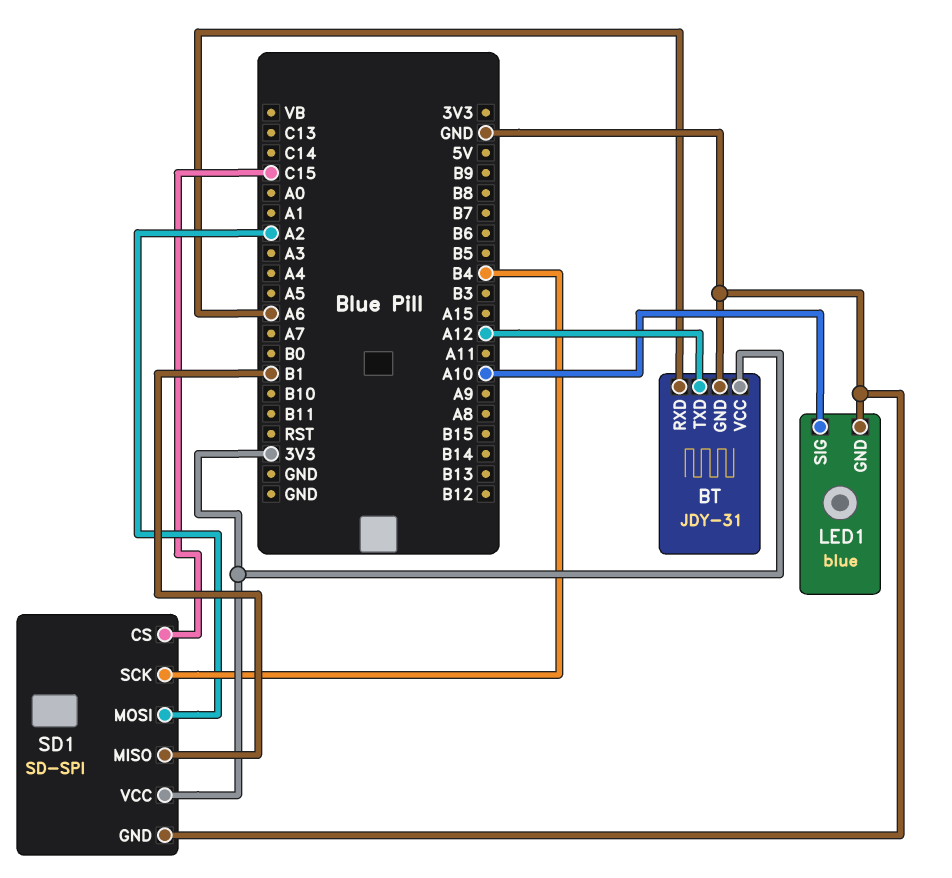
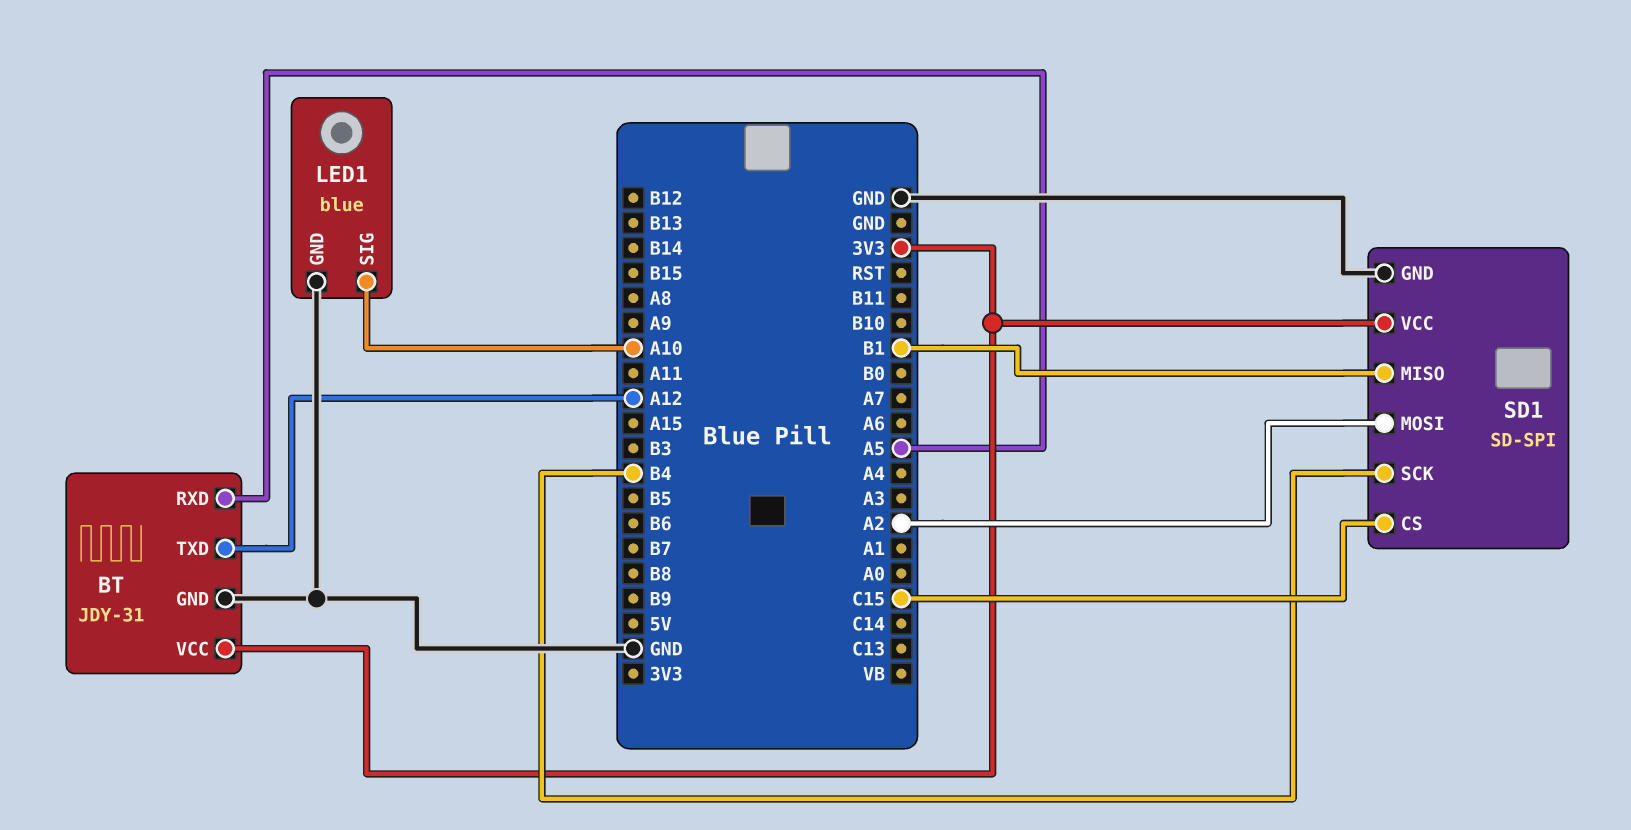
BT pin RXD: A6 -> A5

